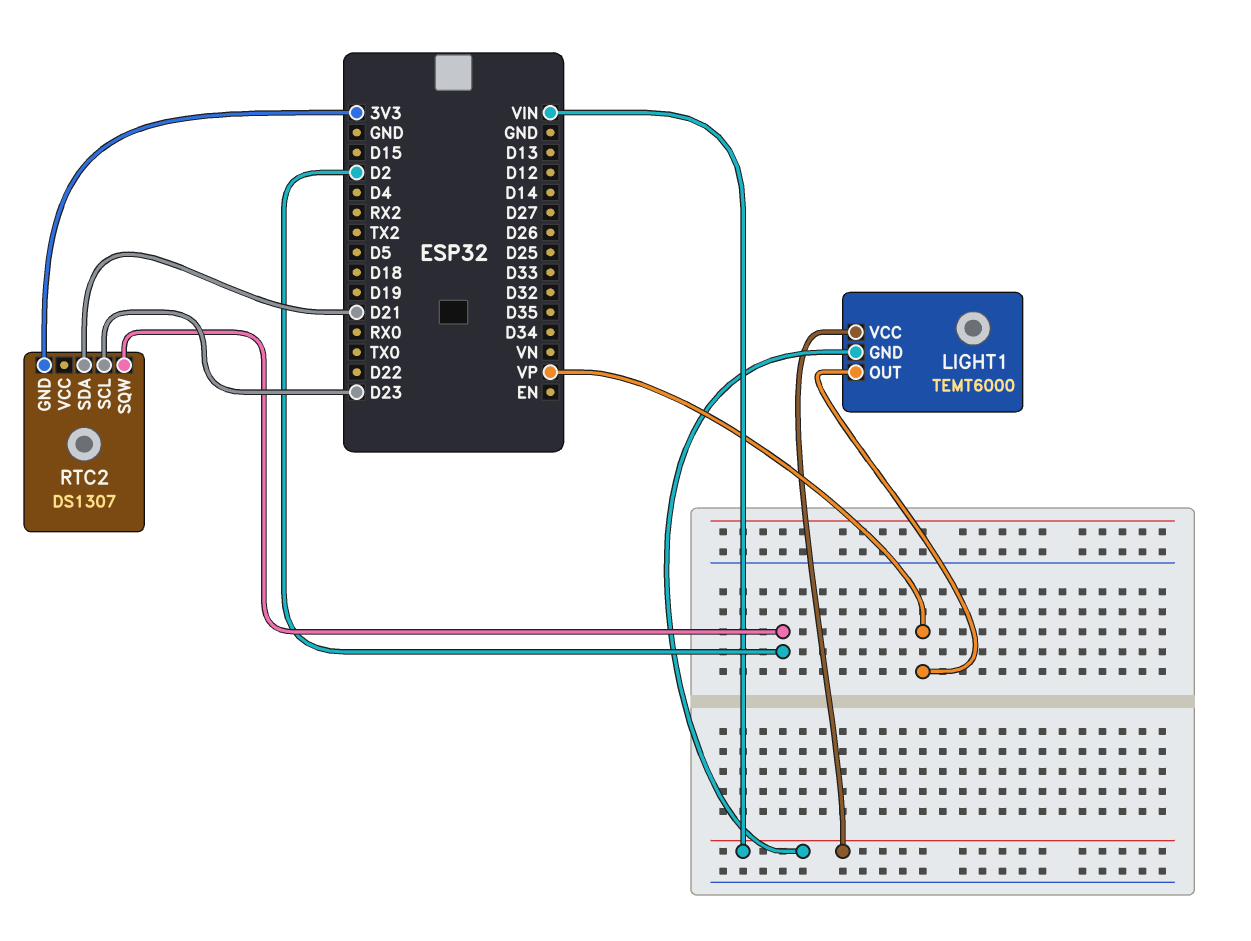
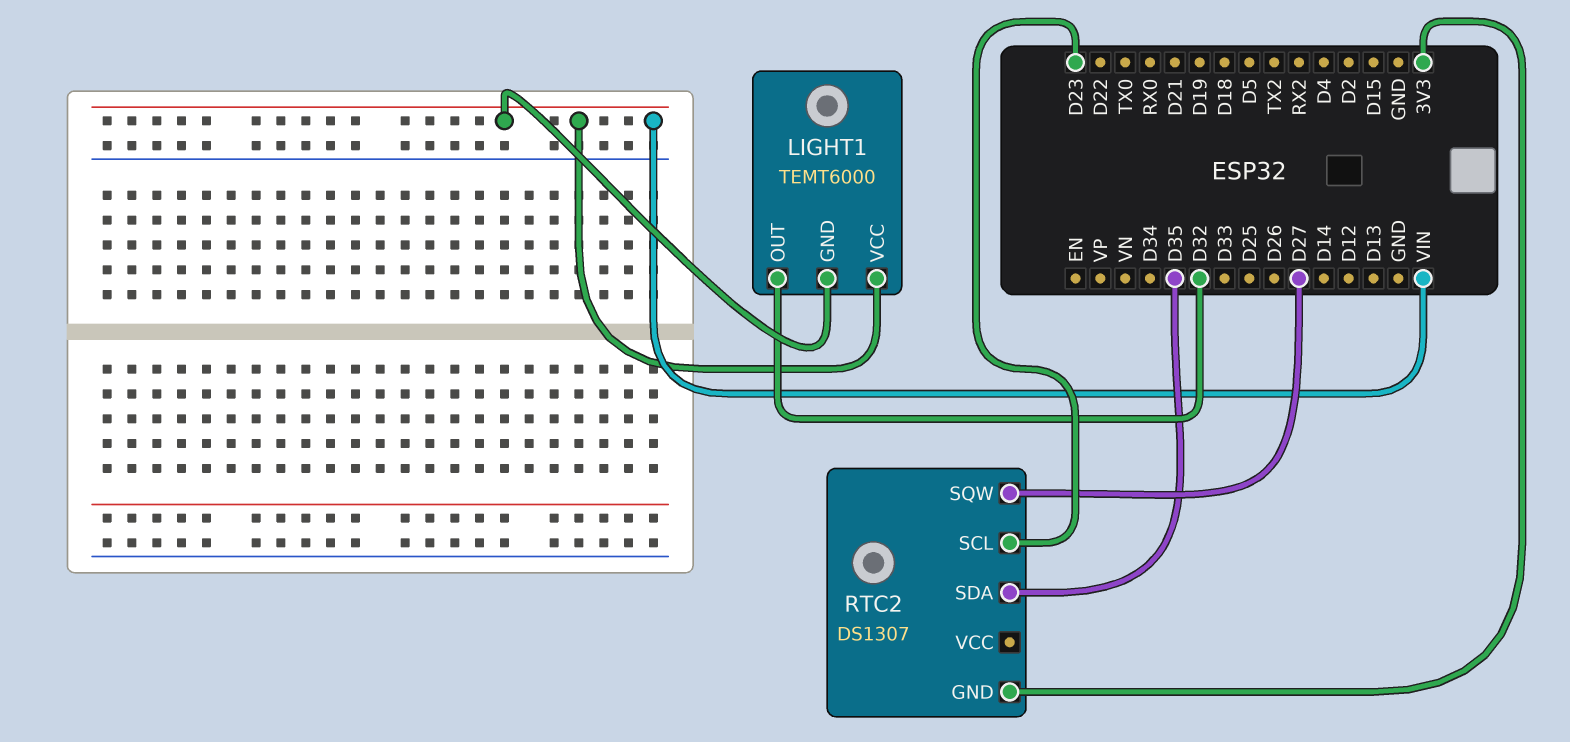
LIGHT1 pin OUT: VP -> D32
RTC2 pin SDA: D21 -> D35
RTC2 pin SQW: D2 -> D27

